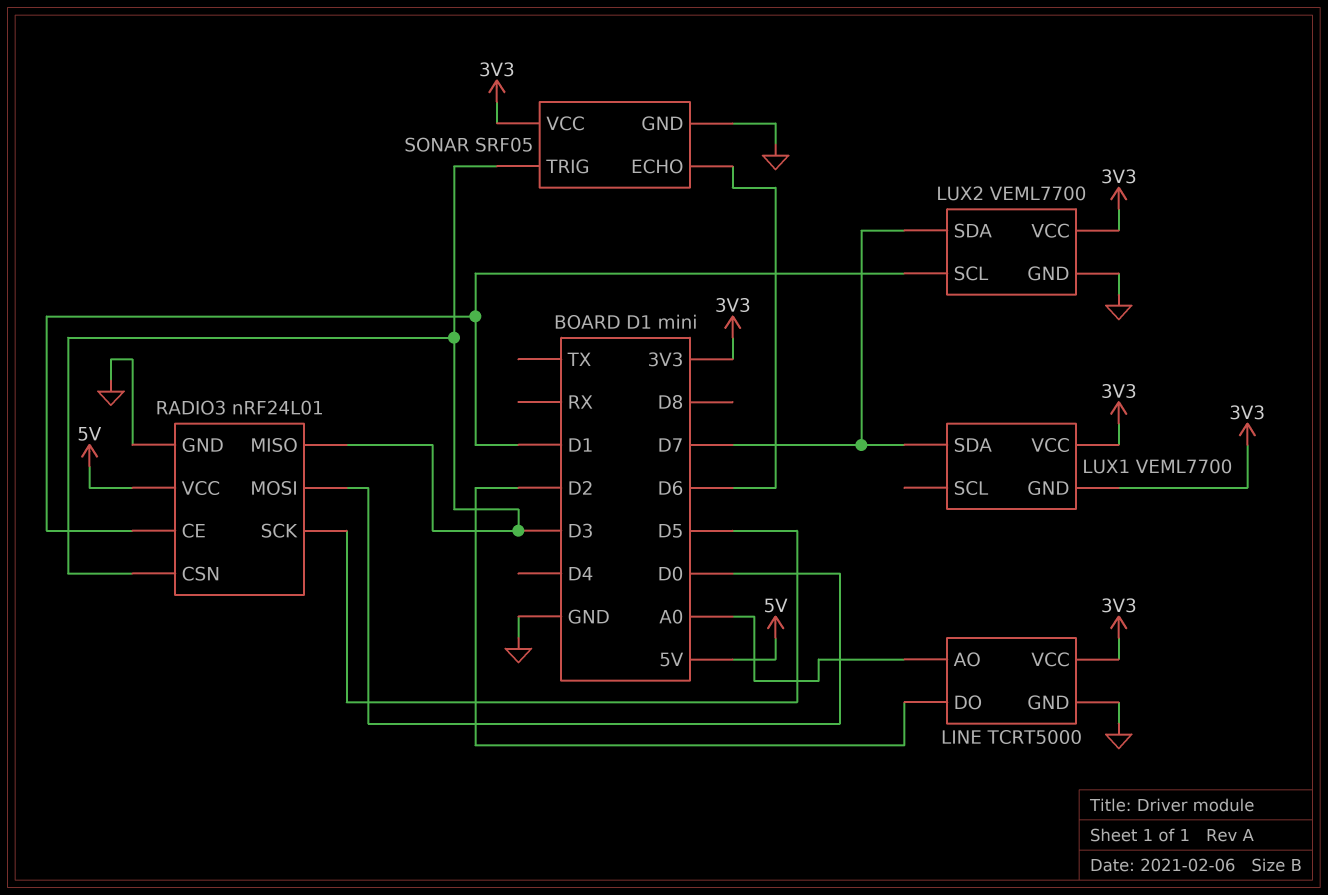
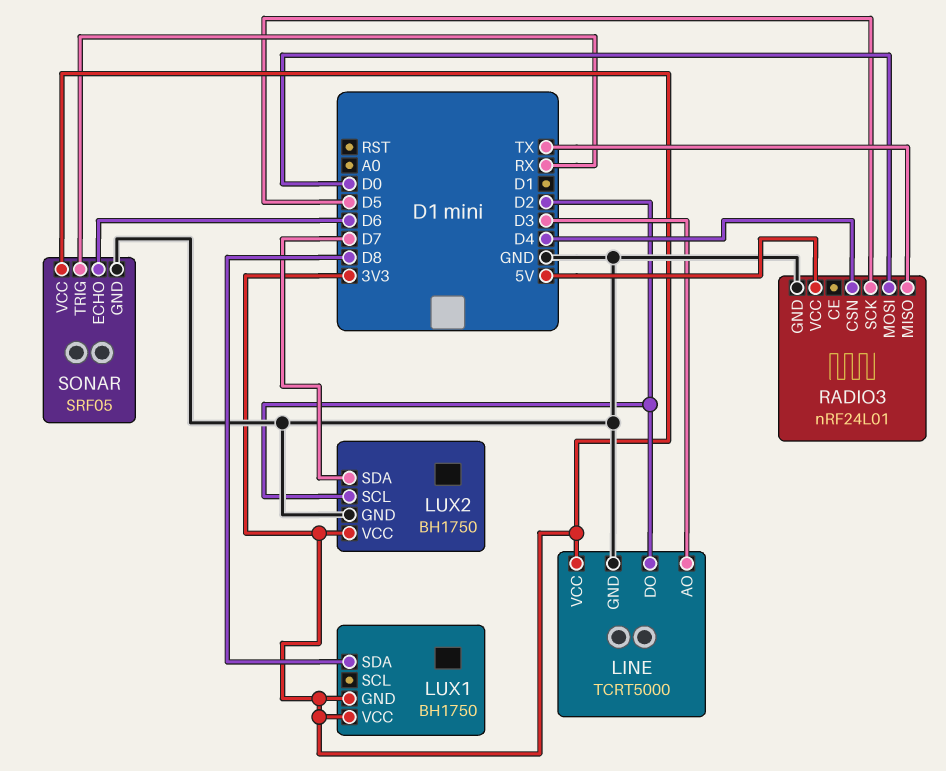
LINE pin AO: A0 -> D3
LUX1: VEML7700 -> BH1750
LUX1 pin SDA: D7 -> D8
LUX2: VEML7700 -> BH1750
LUX2 pin SCL: D1 -> D2
RADIO3 pin CE: D1 -> none
RADIO3 pin CSN: D3 -> D4
RADIO3 pin MISO: D3 -> TX
SONAR pin TRIG: D3 -> RX

